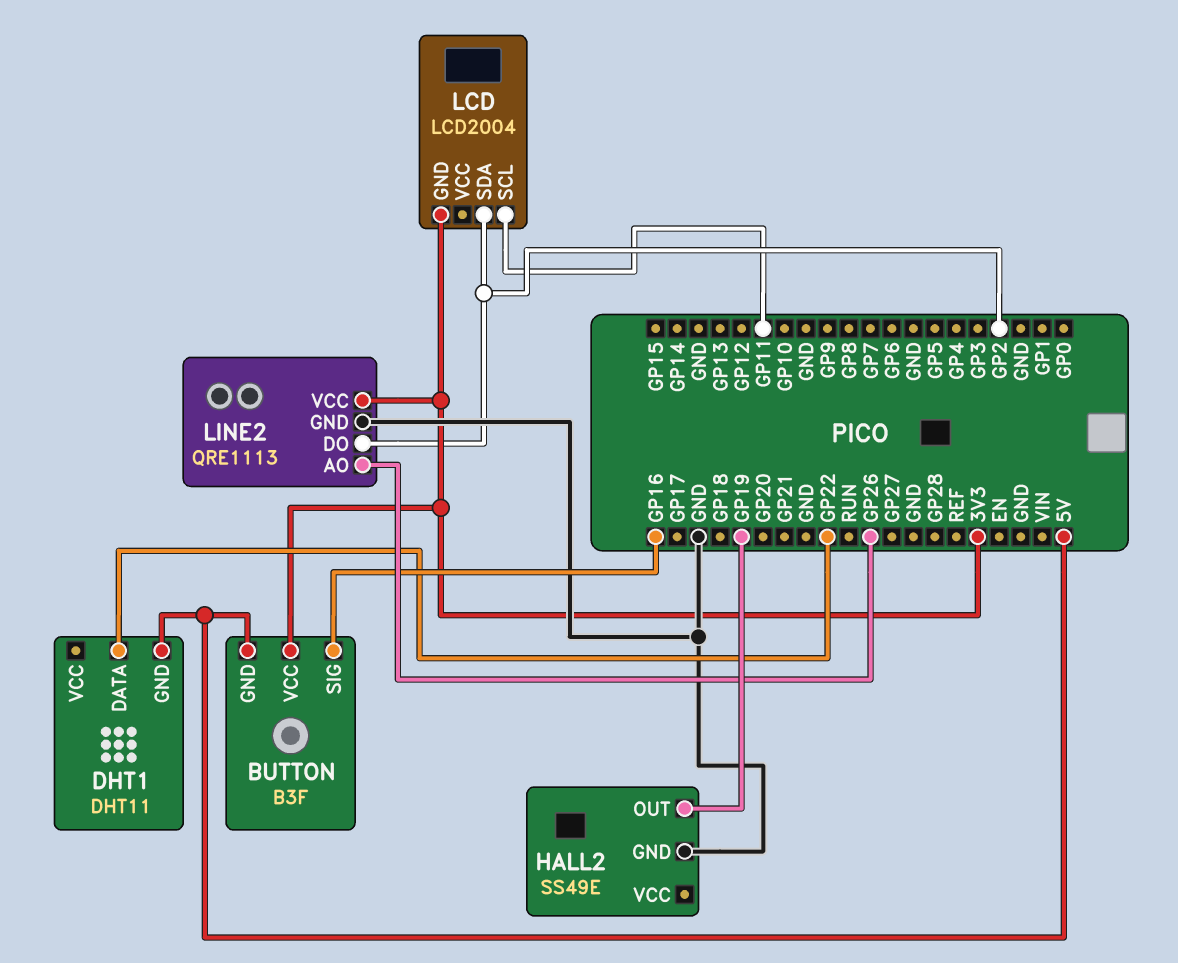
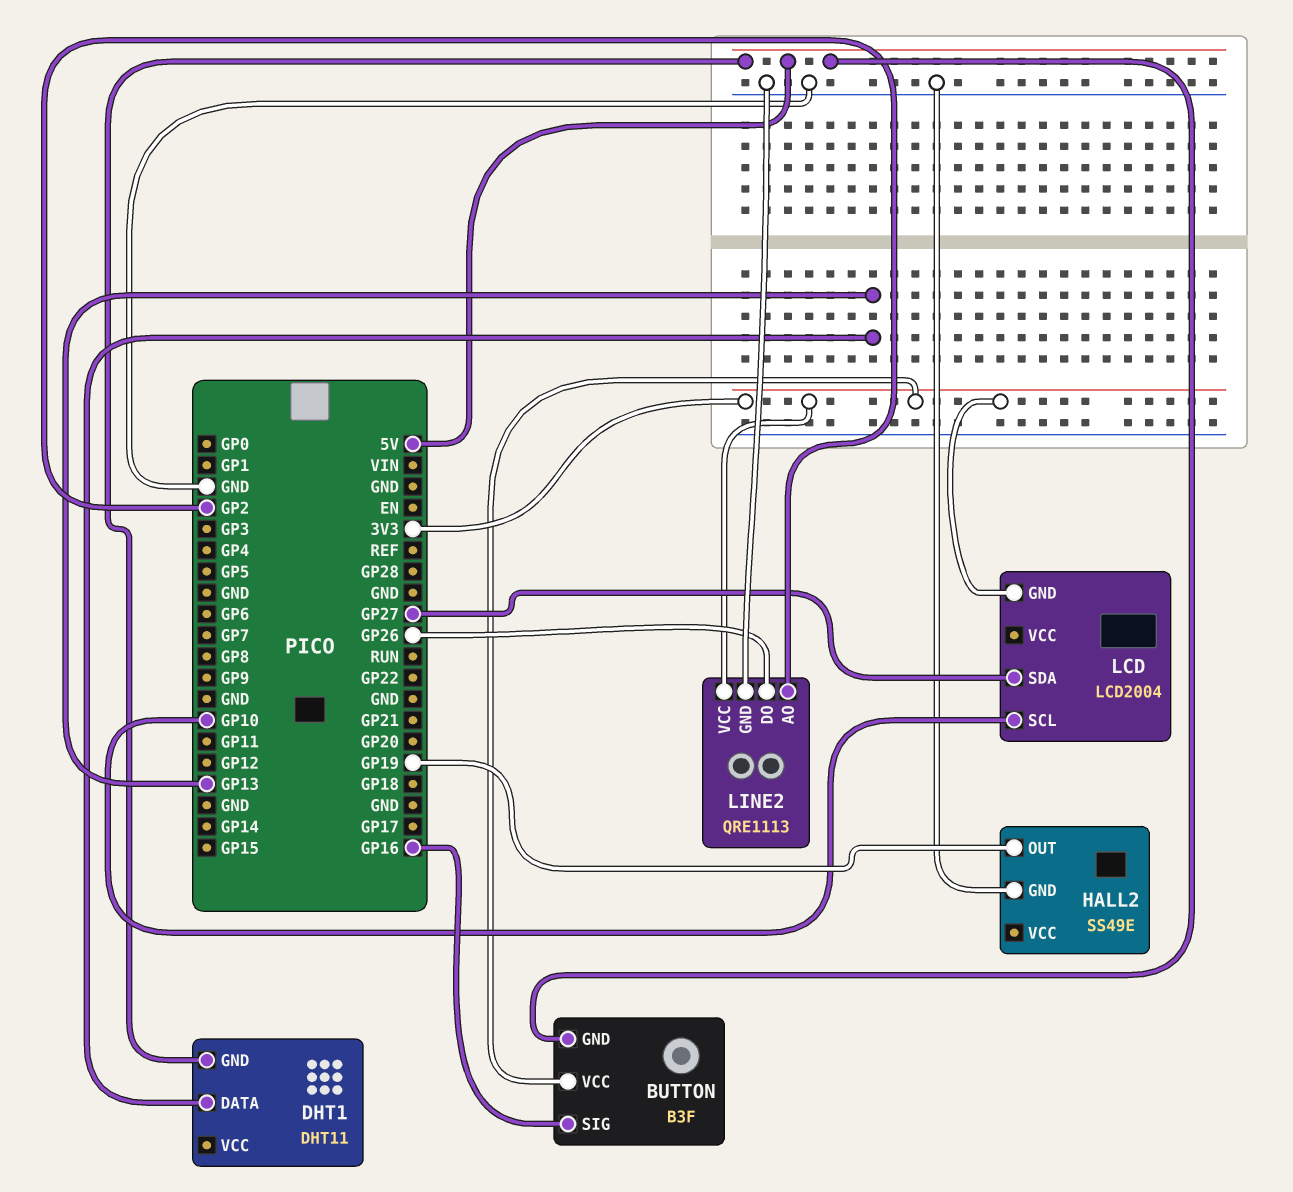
DHT1 pin DATA: GP22 -> GP13
LCD pin SCL: GP11 -> GP10
LCD pin SDA: GP2 -> GP27
LINE2 pin AO: GP26 -> GP2
LINE2 pin DO: GP2 -> GP26

